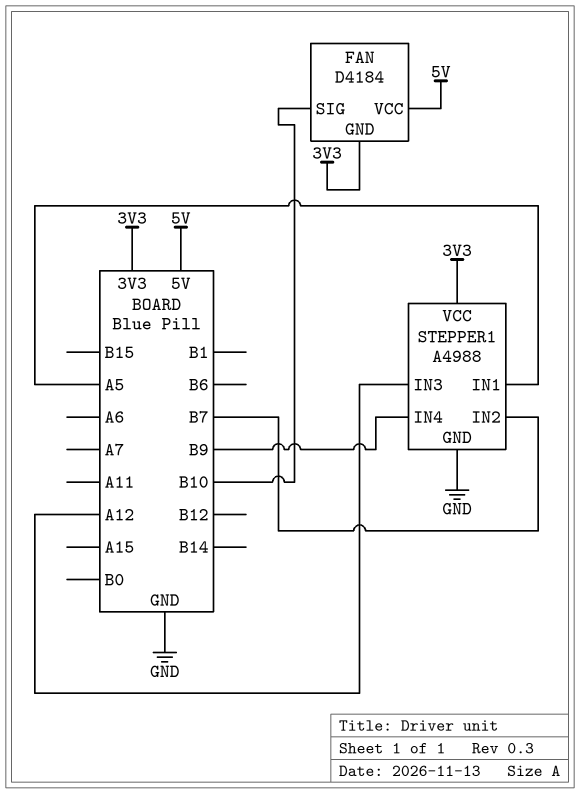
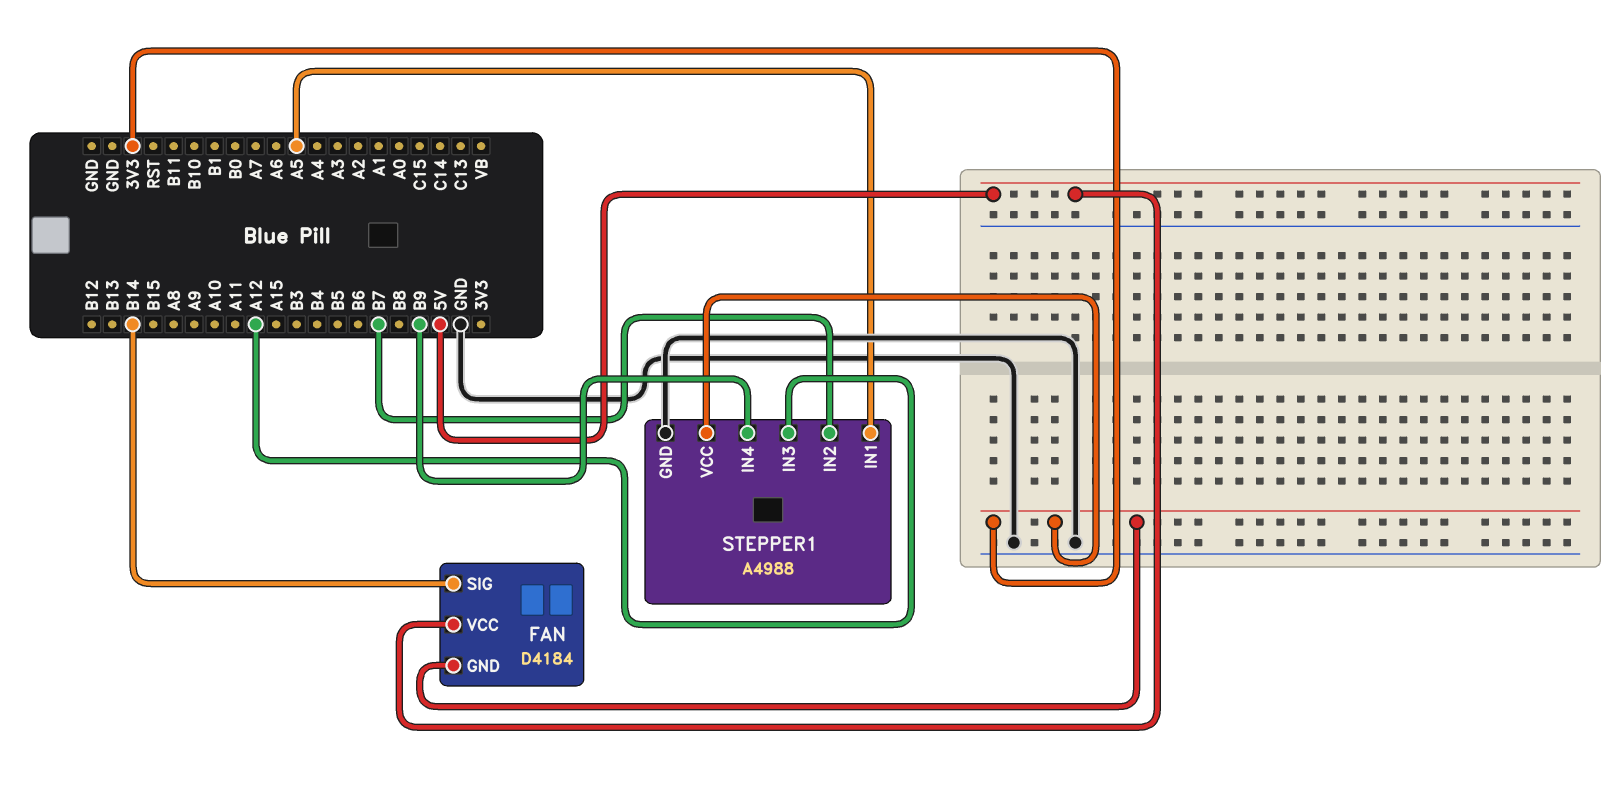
FAN pin SIG: B10 -> B14

